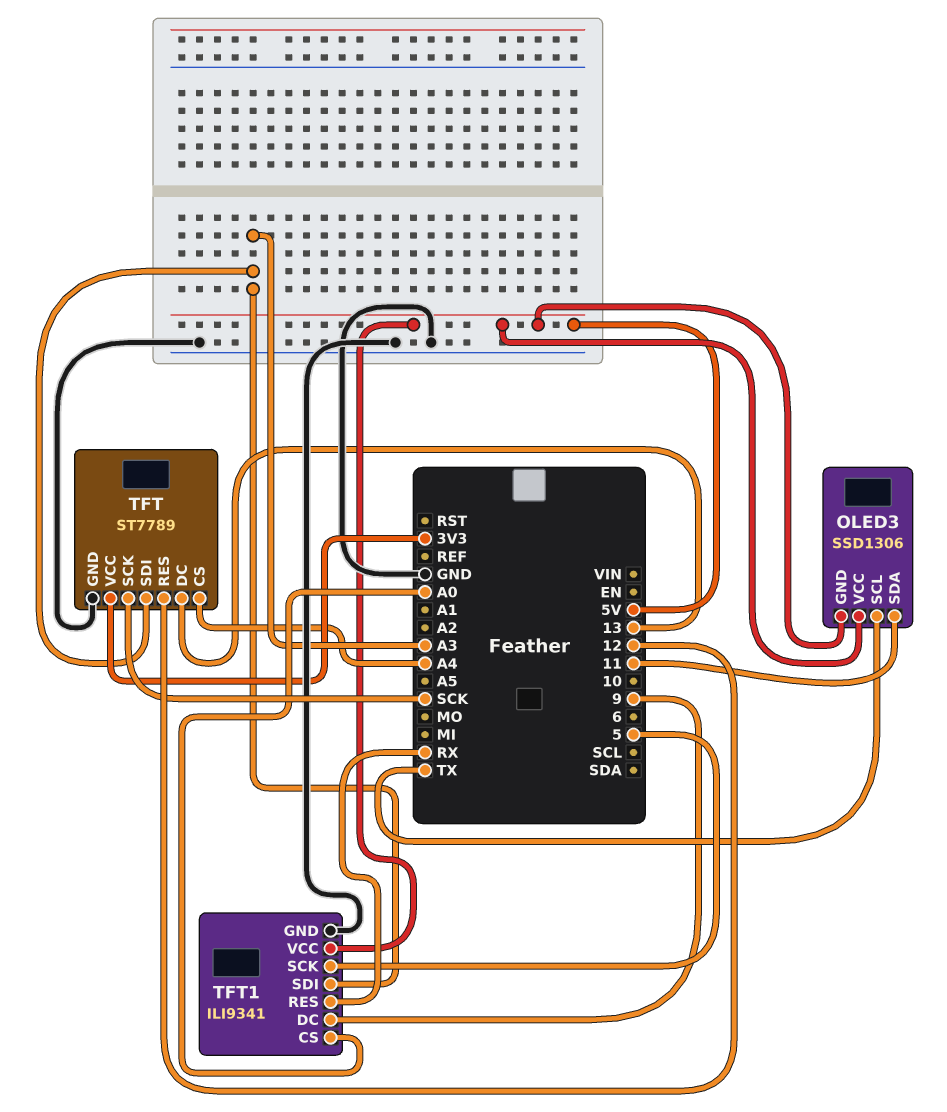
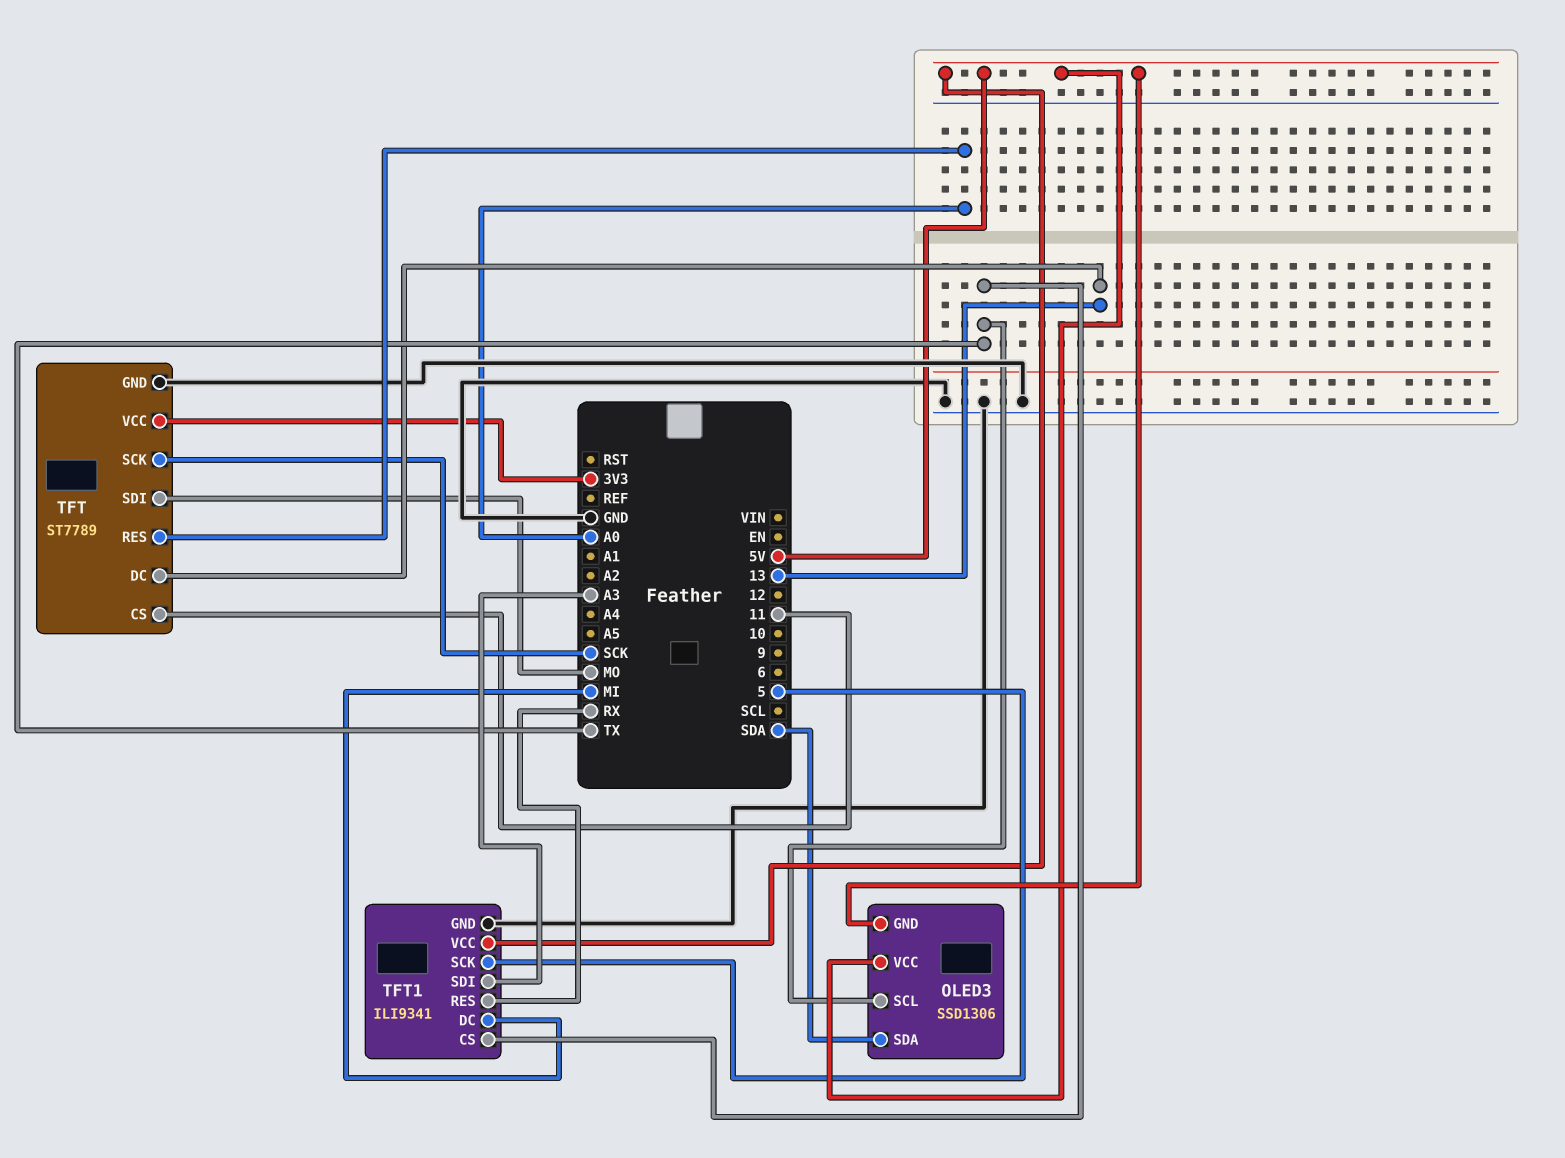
OLED3 pin SDA: 11 -> SDA
TFT pin CS: A4 -> 11
TFT pin RES: 12 -> A0
TFT pin SDI: A3 -> MO
TFT1 pin CS: A0 -> TX
TFT1 pin DC: 9 -> MI

